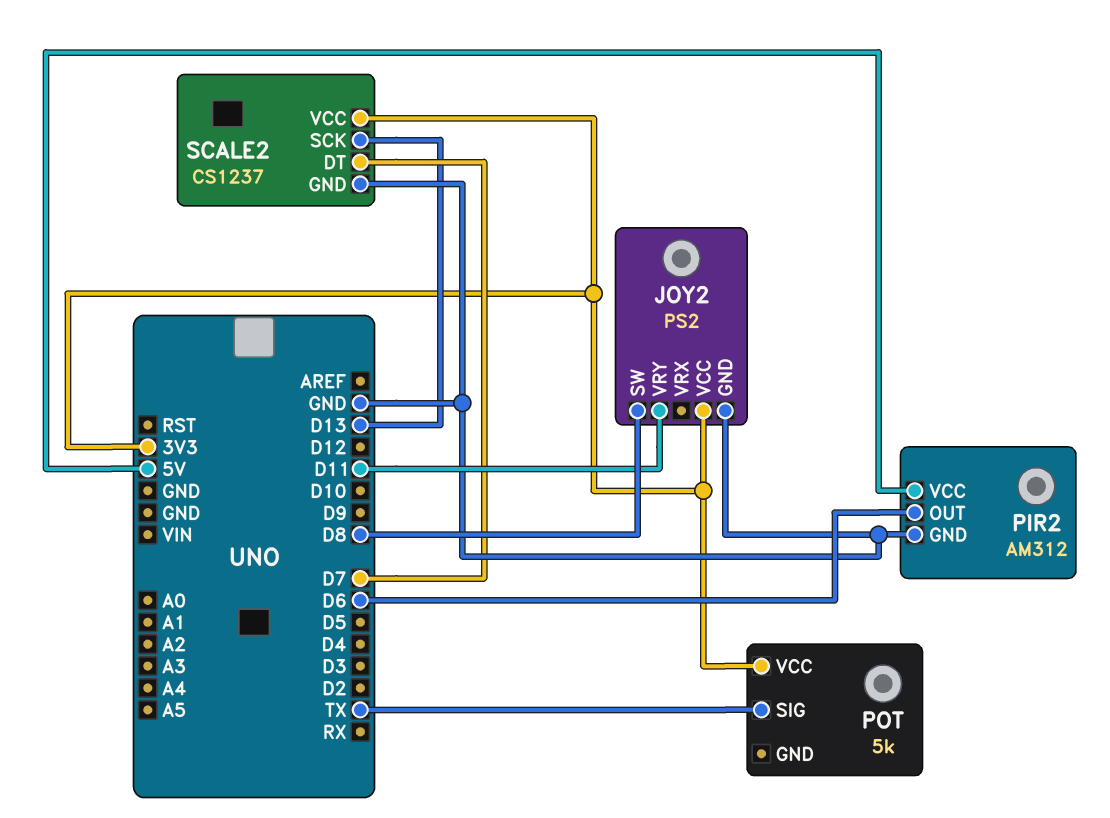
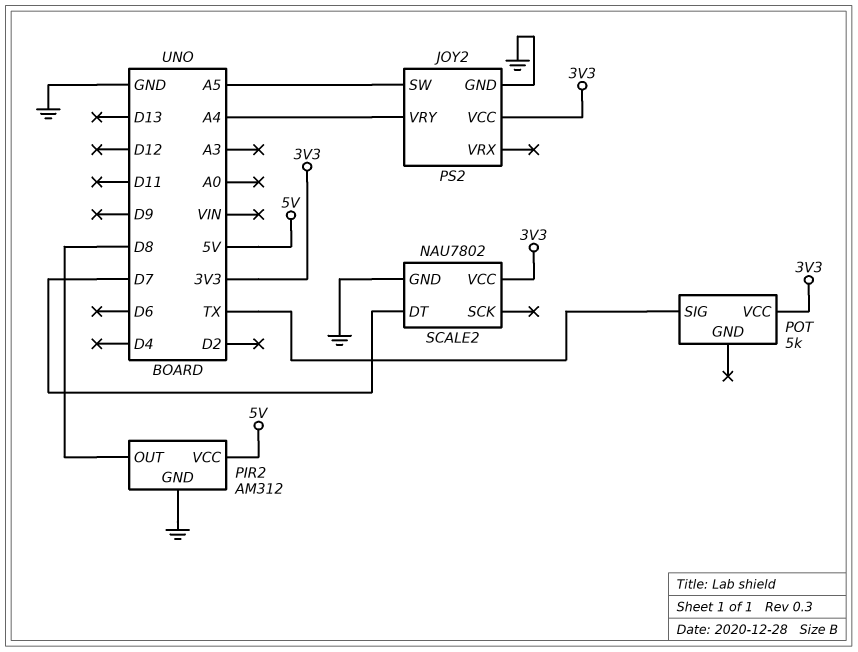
JOY2 pin SW: D8 -> A5
JOY2 pin VRY: D11 -> A4
PIR2 pin OUT: D6 -> D8
SCALE2: CS1237 -> NAU7802
SCALE2 pin SCK: D13 -> none

